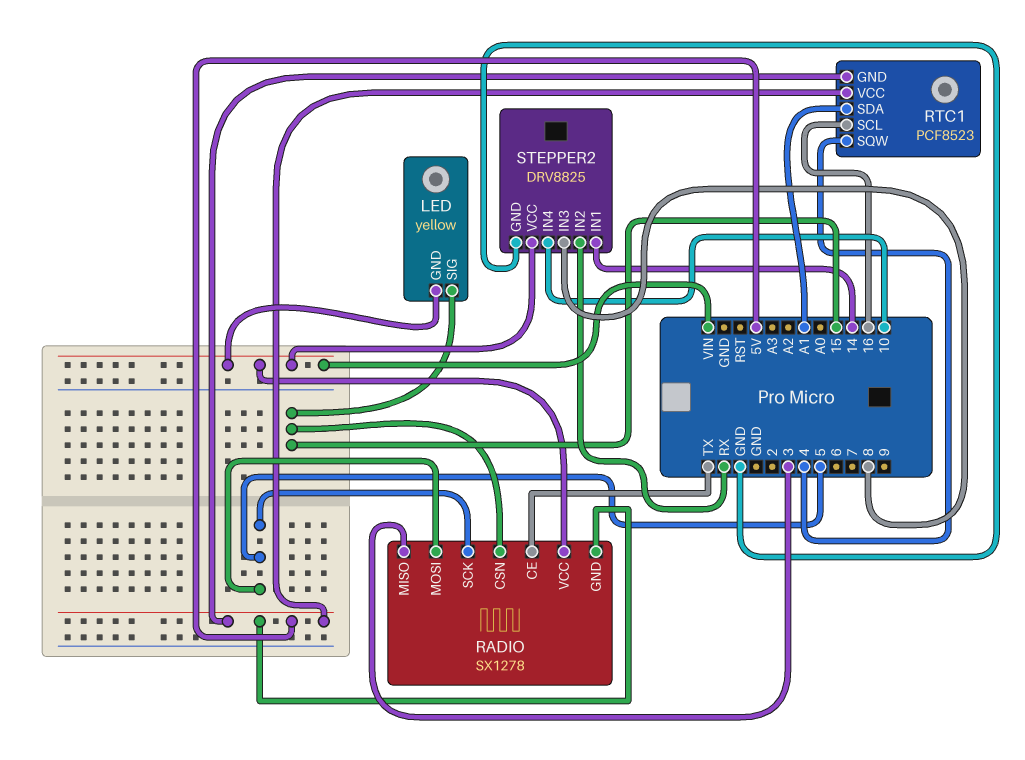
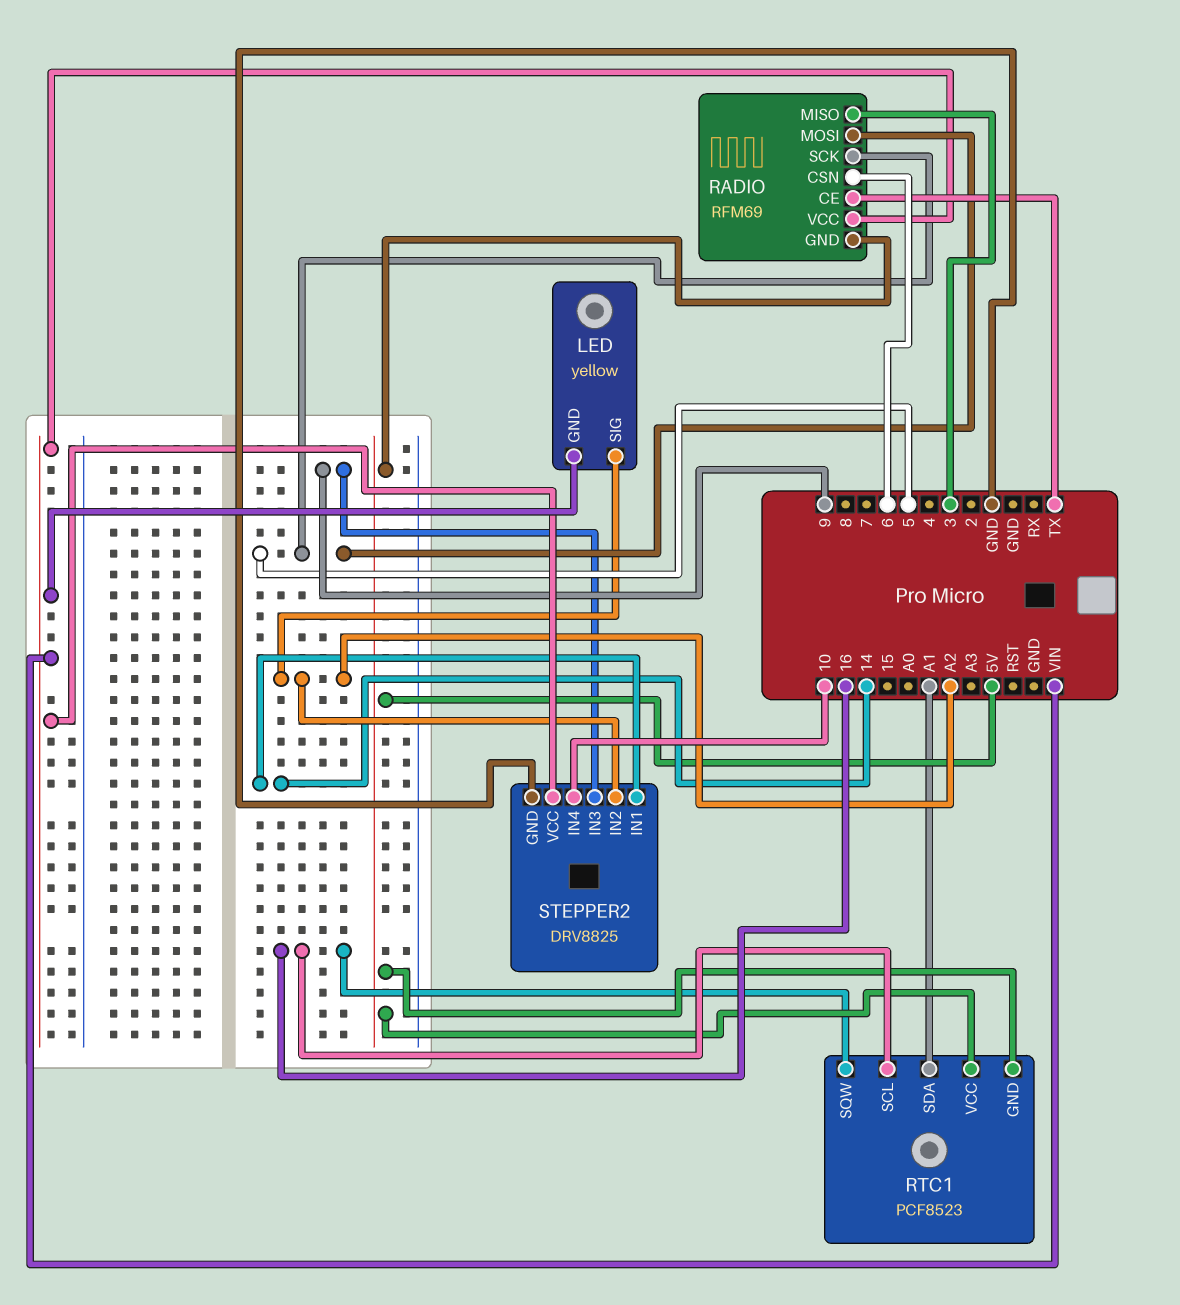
LED pin SIG: 15 -> A2
RADIO: SX1278 -> RFM69
RADIO pin CSN: 15 -> 6
RTC1 pin SQW: 4 -> 16
STEPPER2 pin IN2: RX -> A2
STEPPER2 pin IN3: 8 -> 9

